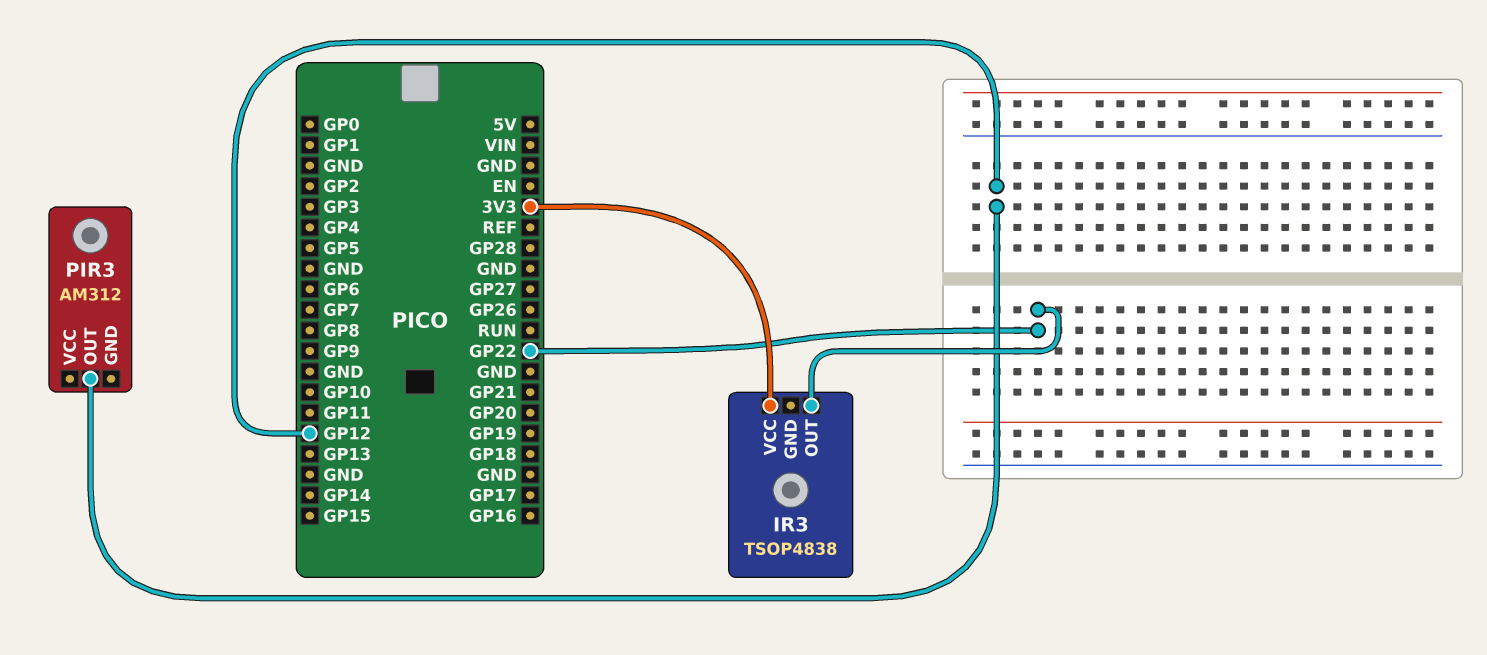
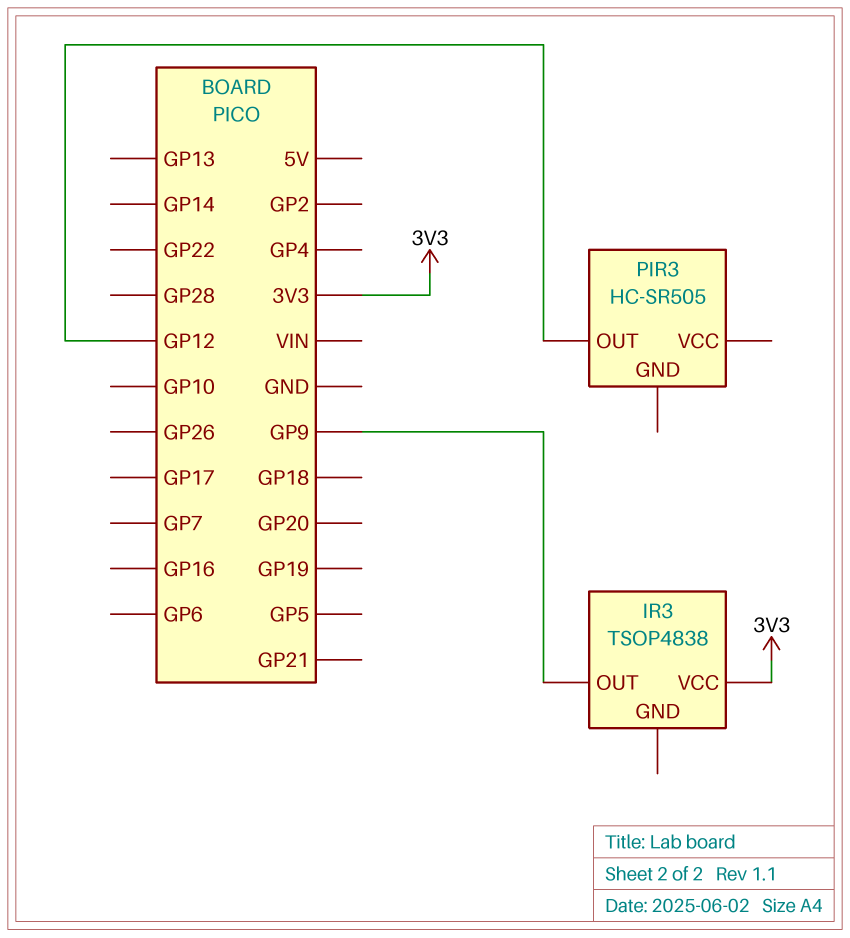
IR3 pin OUT: GP22 -> GP9
PIR3: AM312 -> HC-SR505

